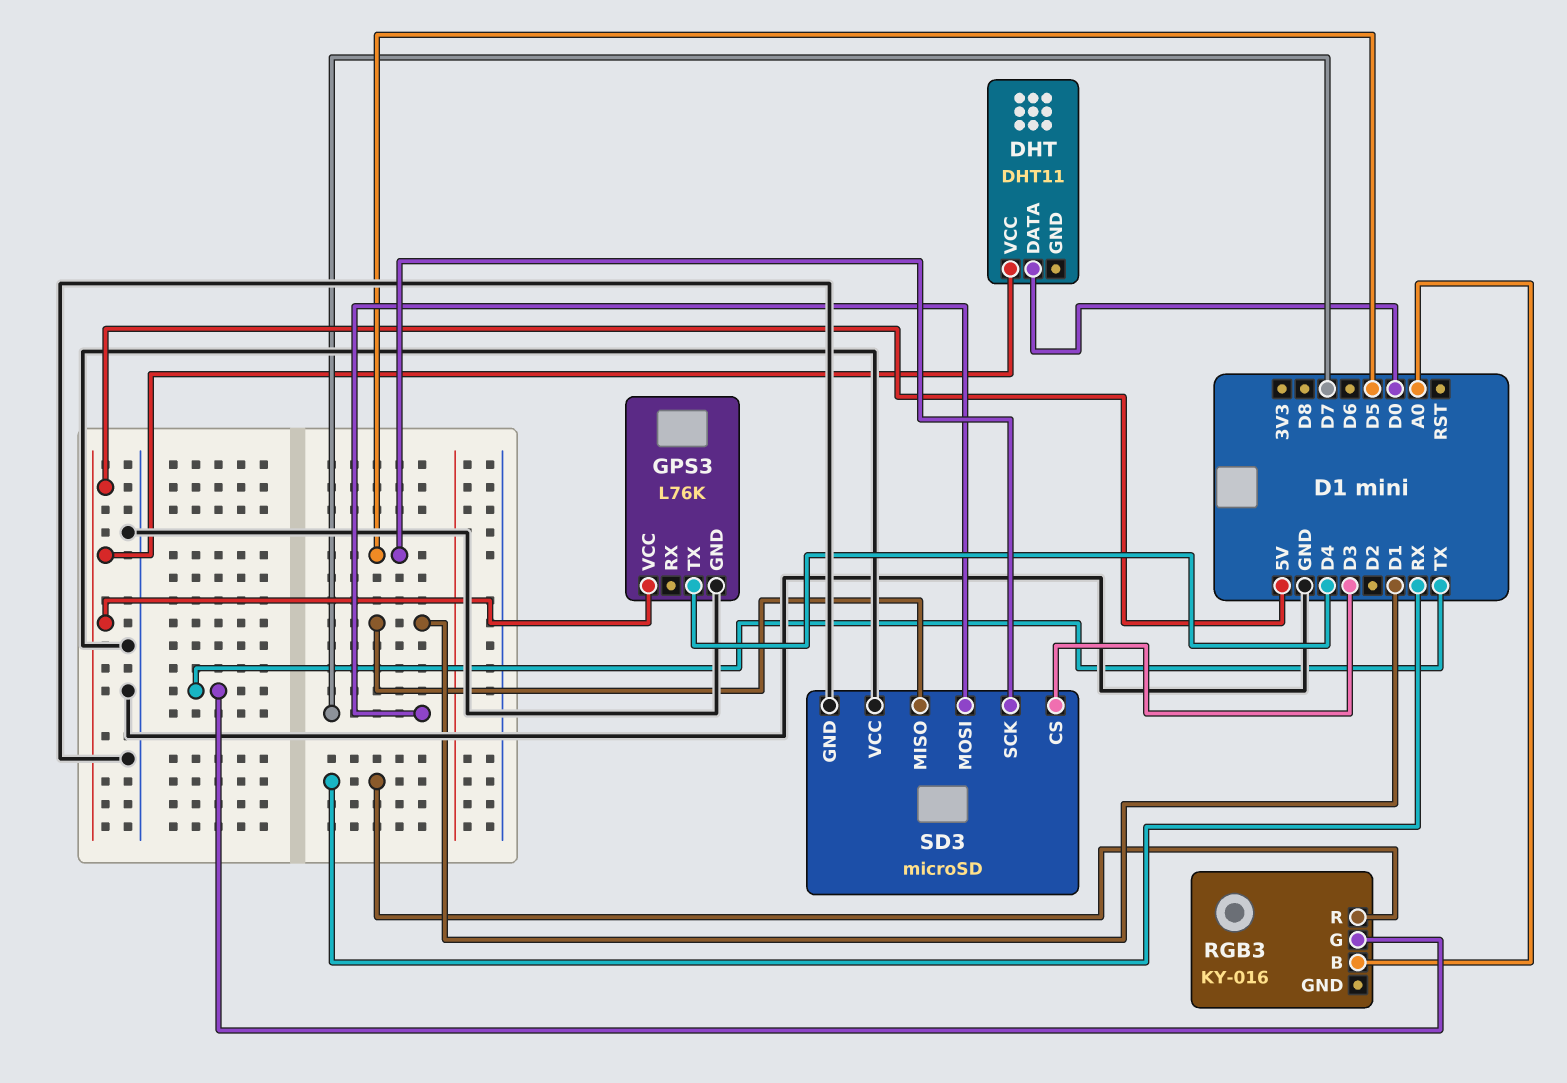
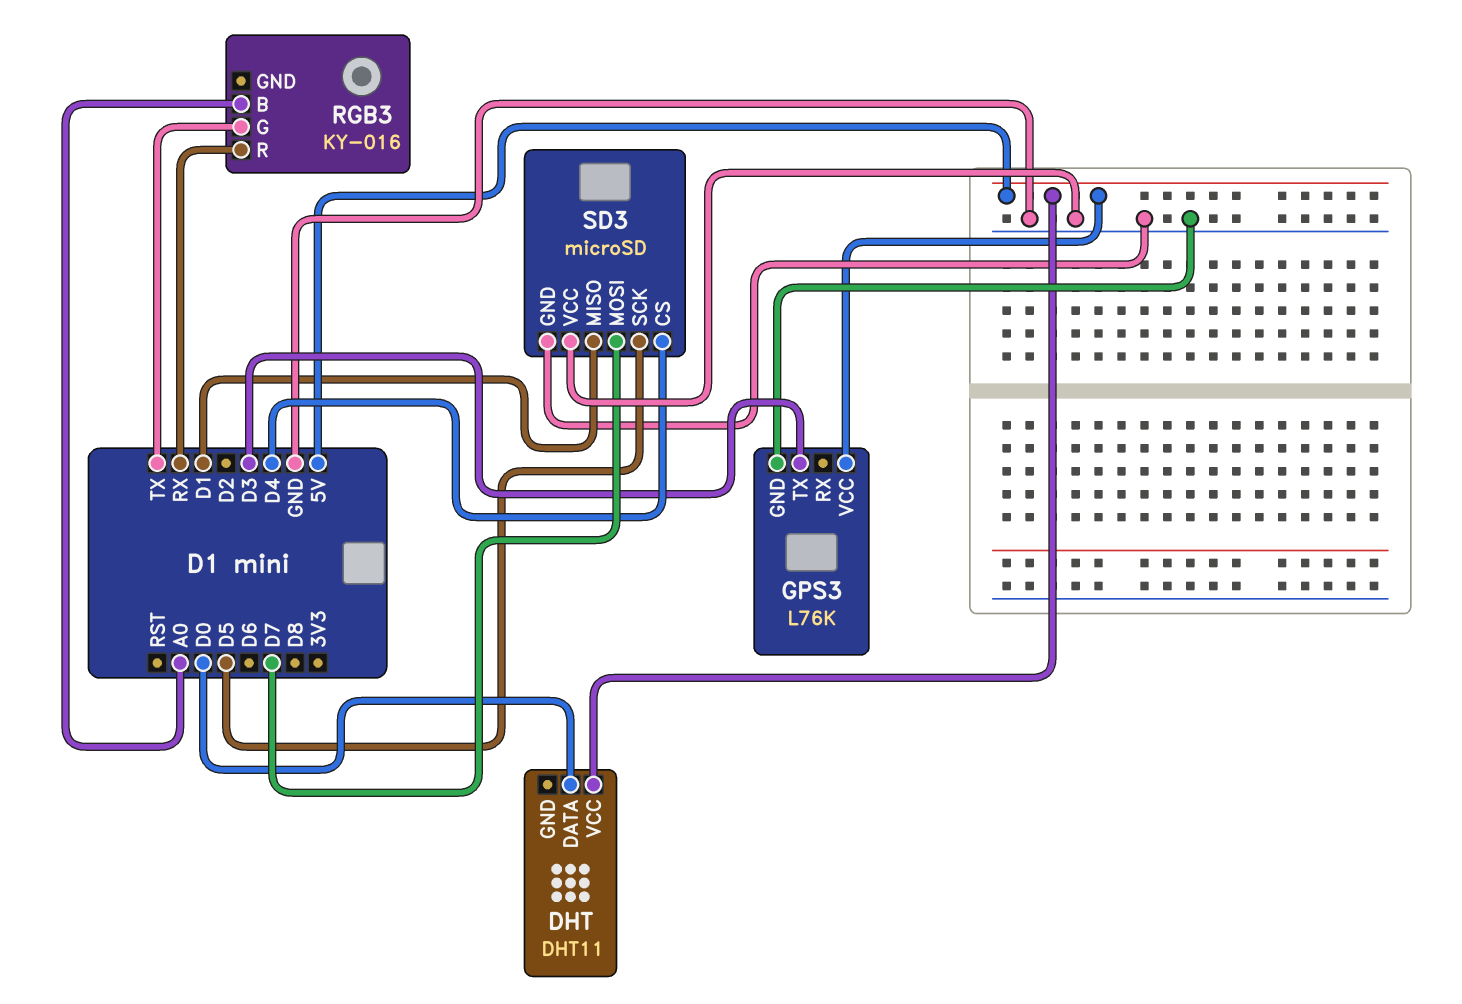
GPS3 pin TX: D4 -> D3
SD3 pin CS: D3 -> D4

